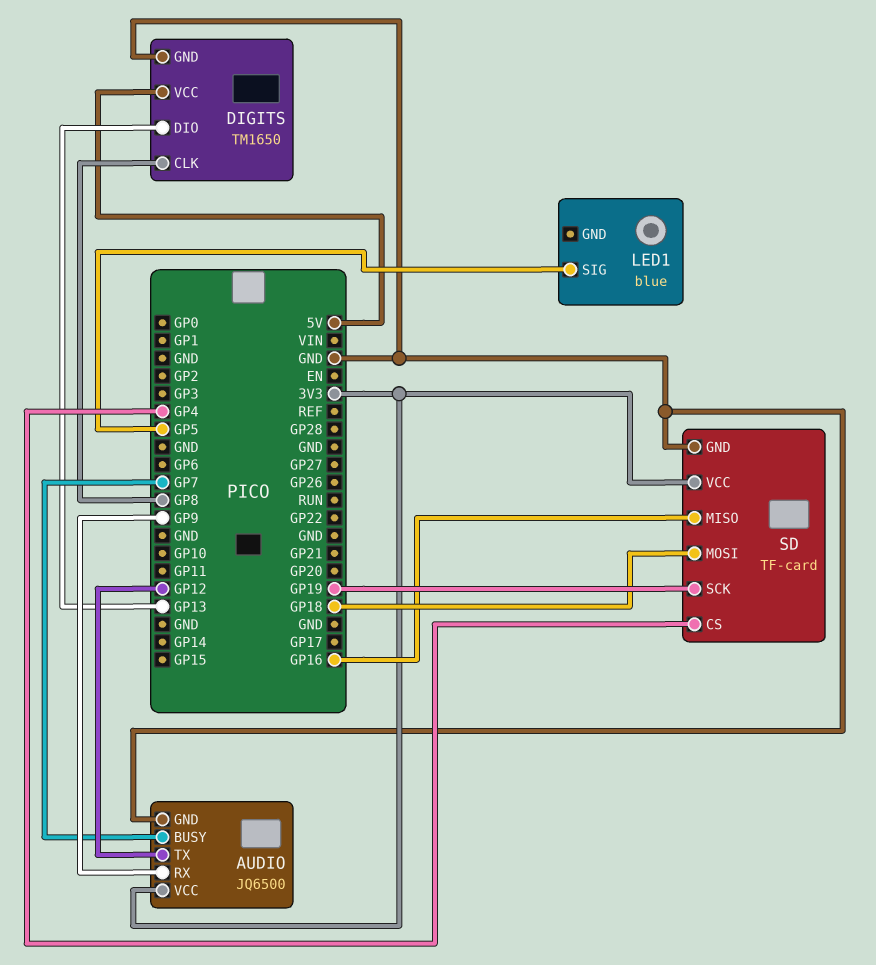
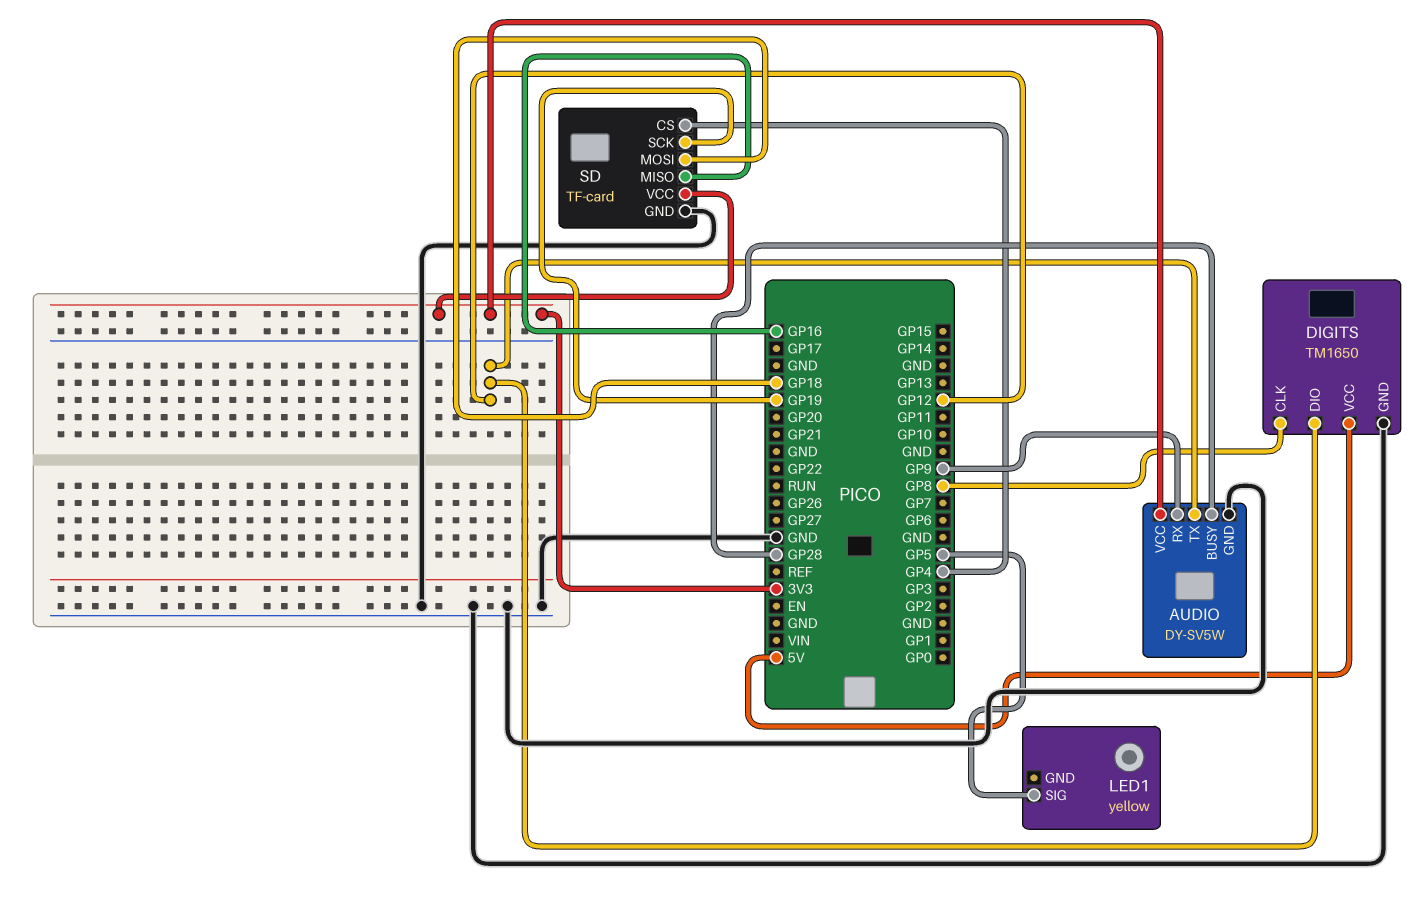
AUDIO: JQ6500 -> DY-SV5W
AUDIO pin BUSY: GP7 -> GP28
DIGITS pin DIO: GP13 -> GP12
LED1: blue -> yellow

